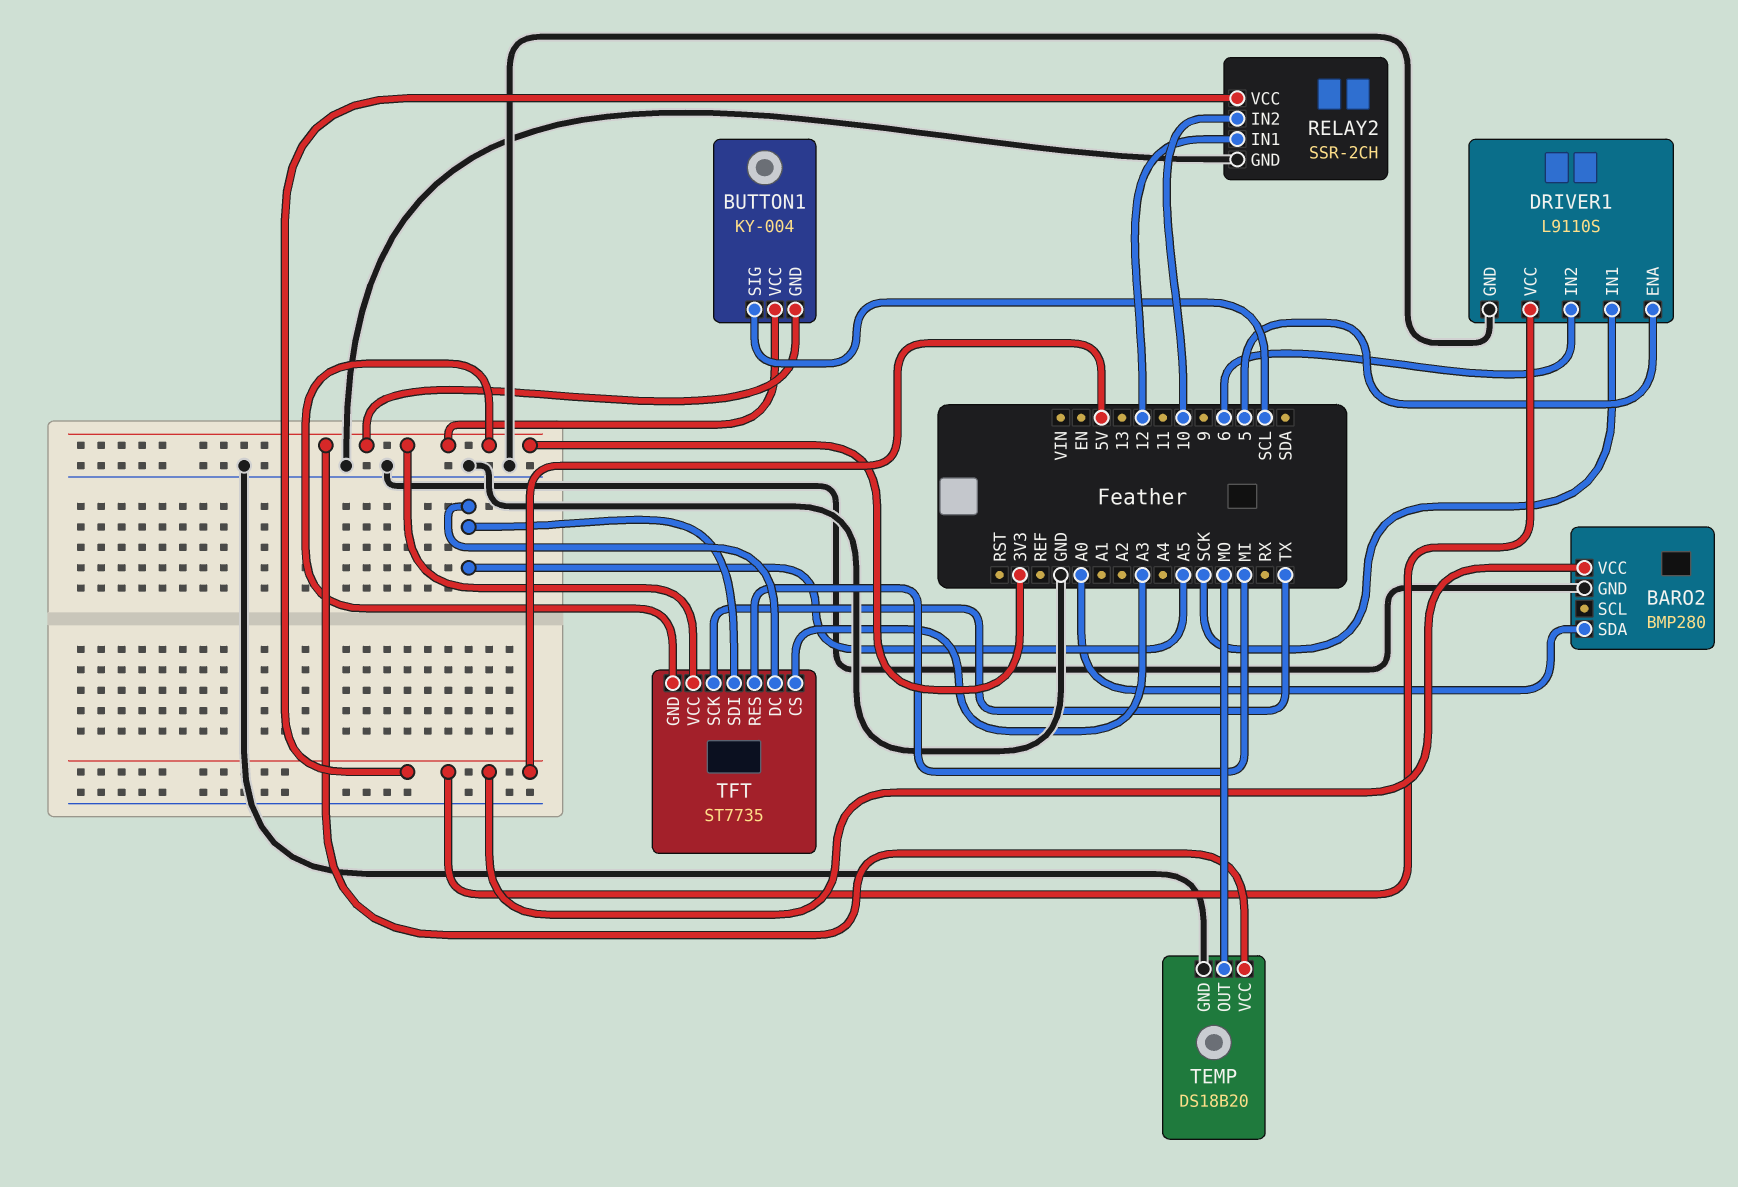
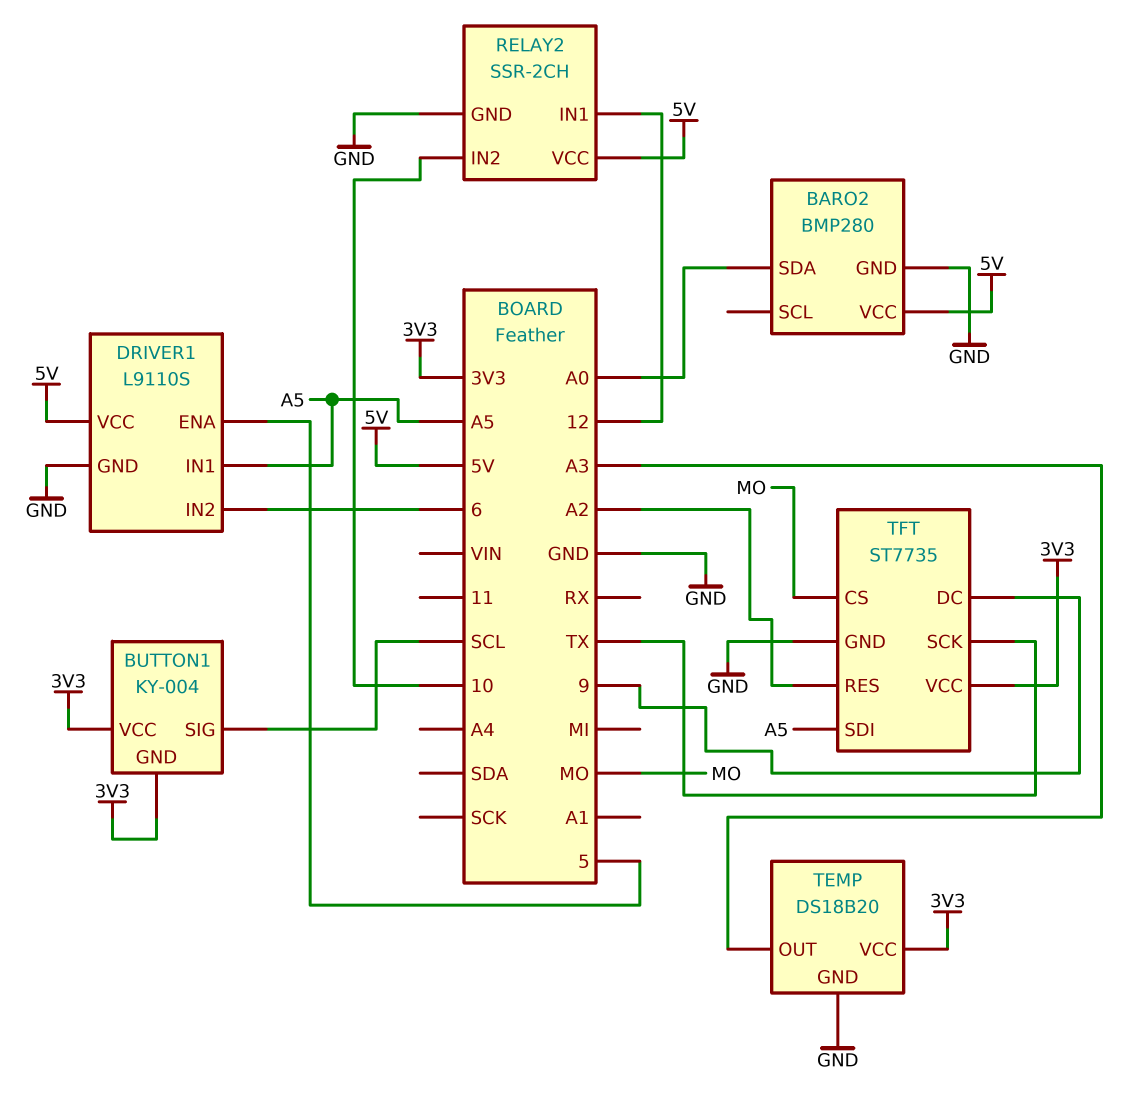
DRIVER1 pin IN1: SCK -> A5
TEMP pin OUT: MO -> A3
TFT pin CS: A3 -> MO
TFT pin DC: A5 -> 9
TFT pin GND: 3V3 -> GND
TFT pin RES: MI -> A2

